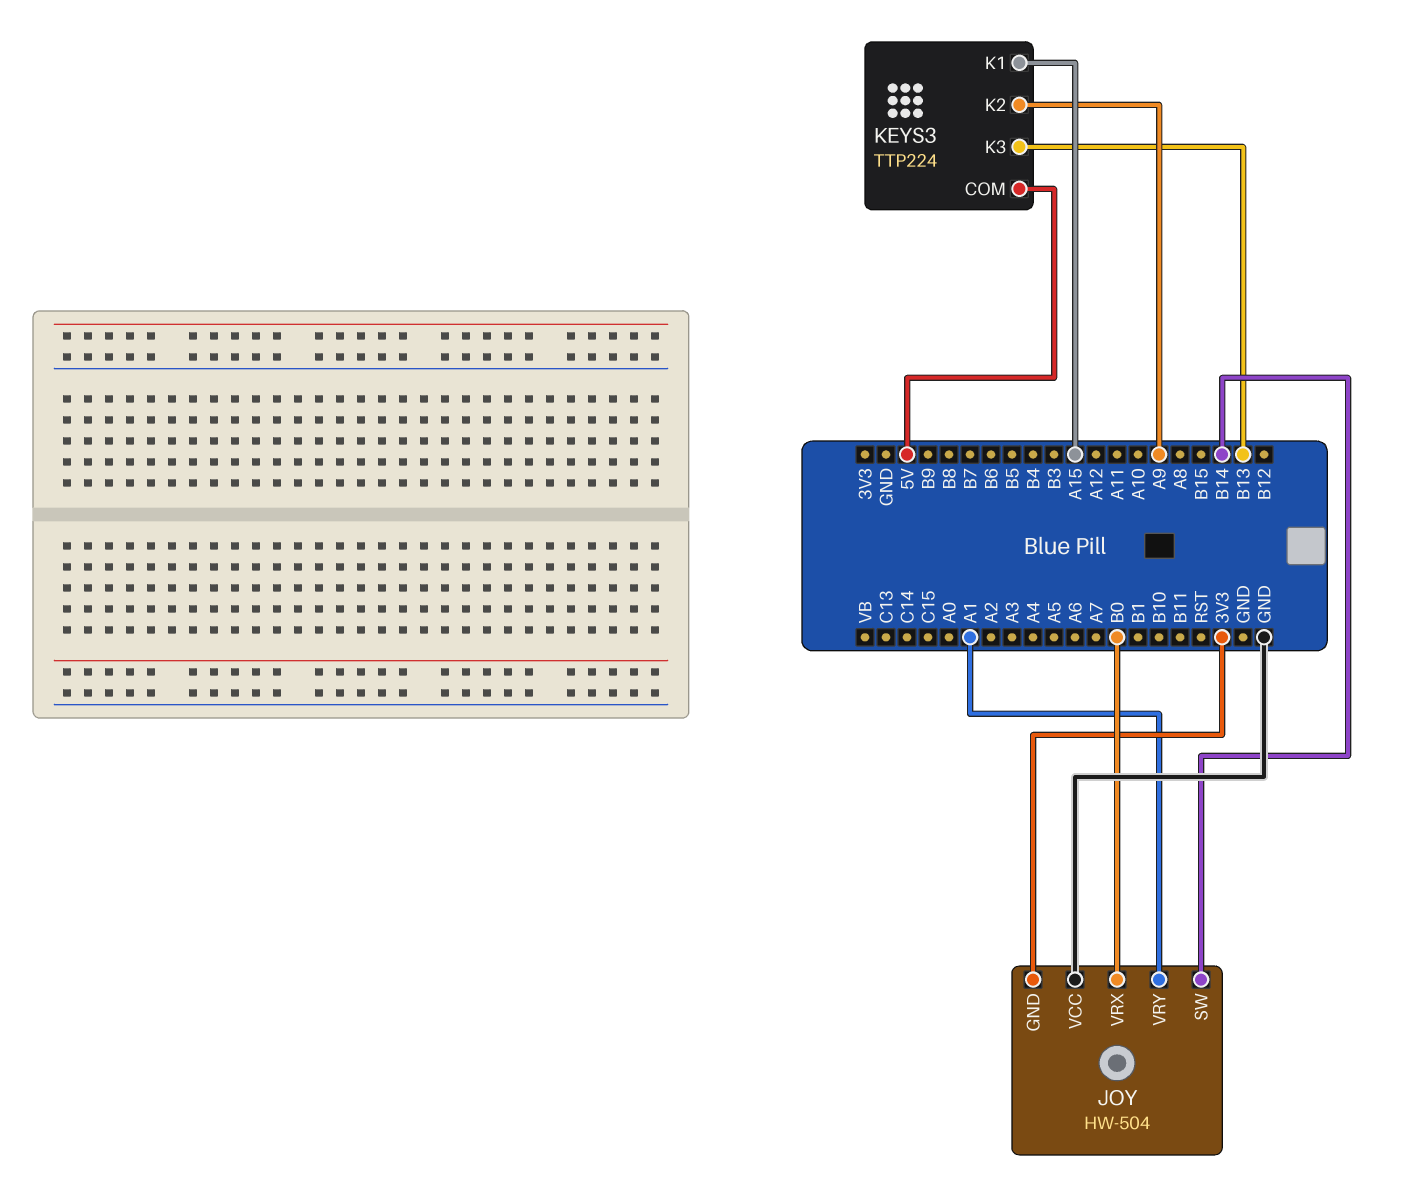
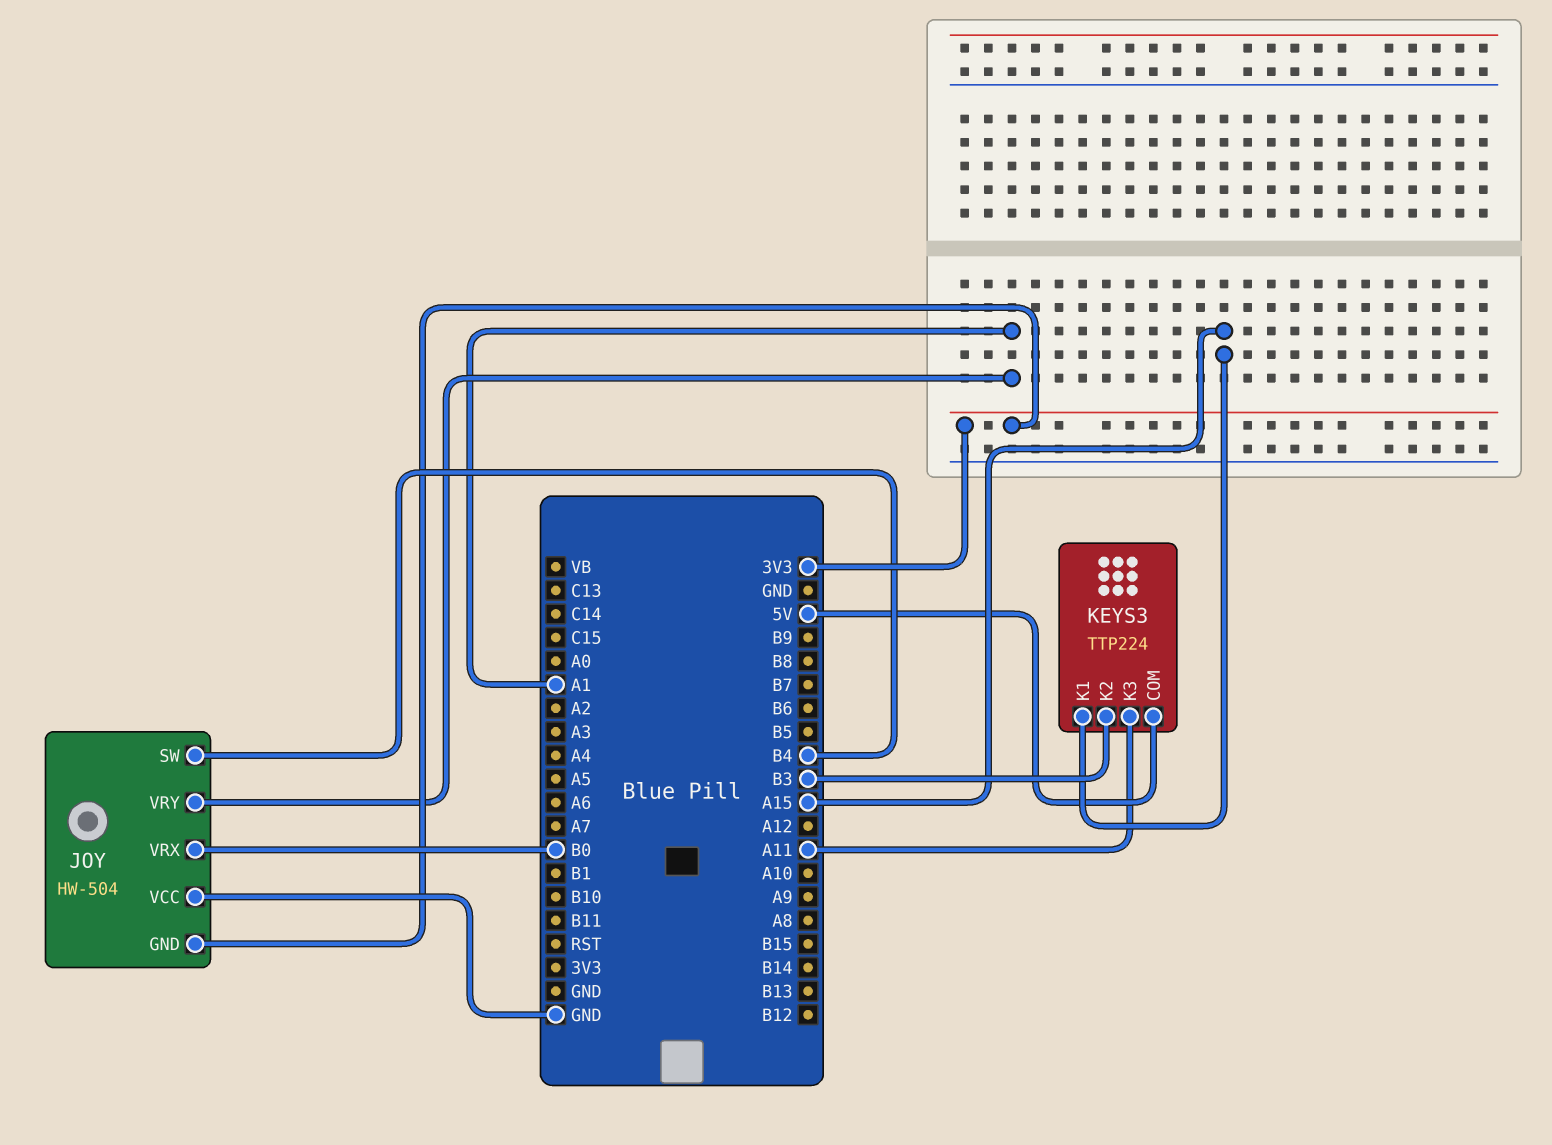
JOY pin SW: B14 -> B4
KEYS3 pin K2: A9 -> B3
KEYS3 pin K3: B13 -> A11

